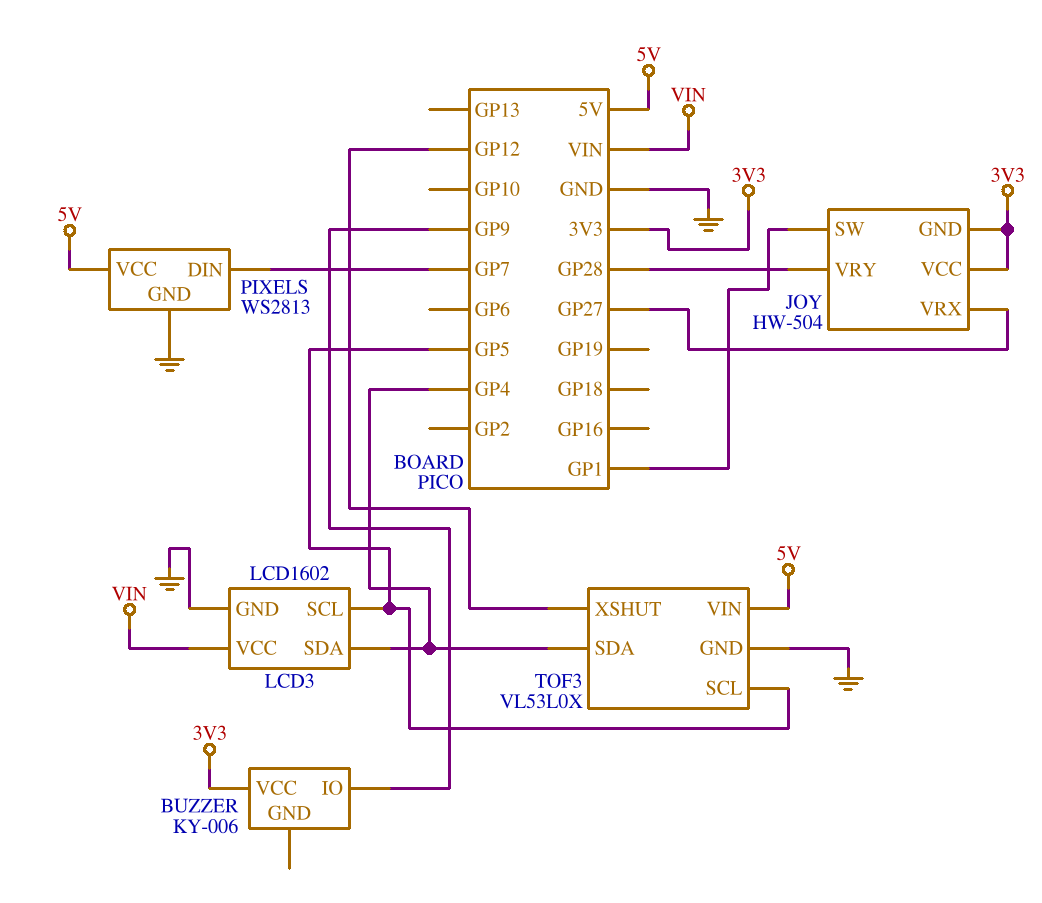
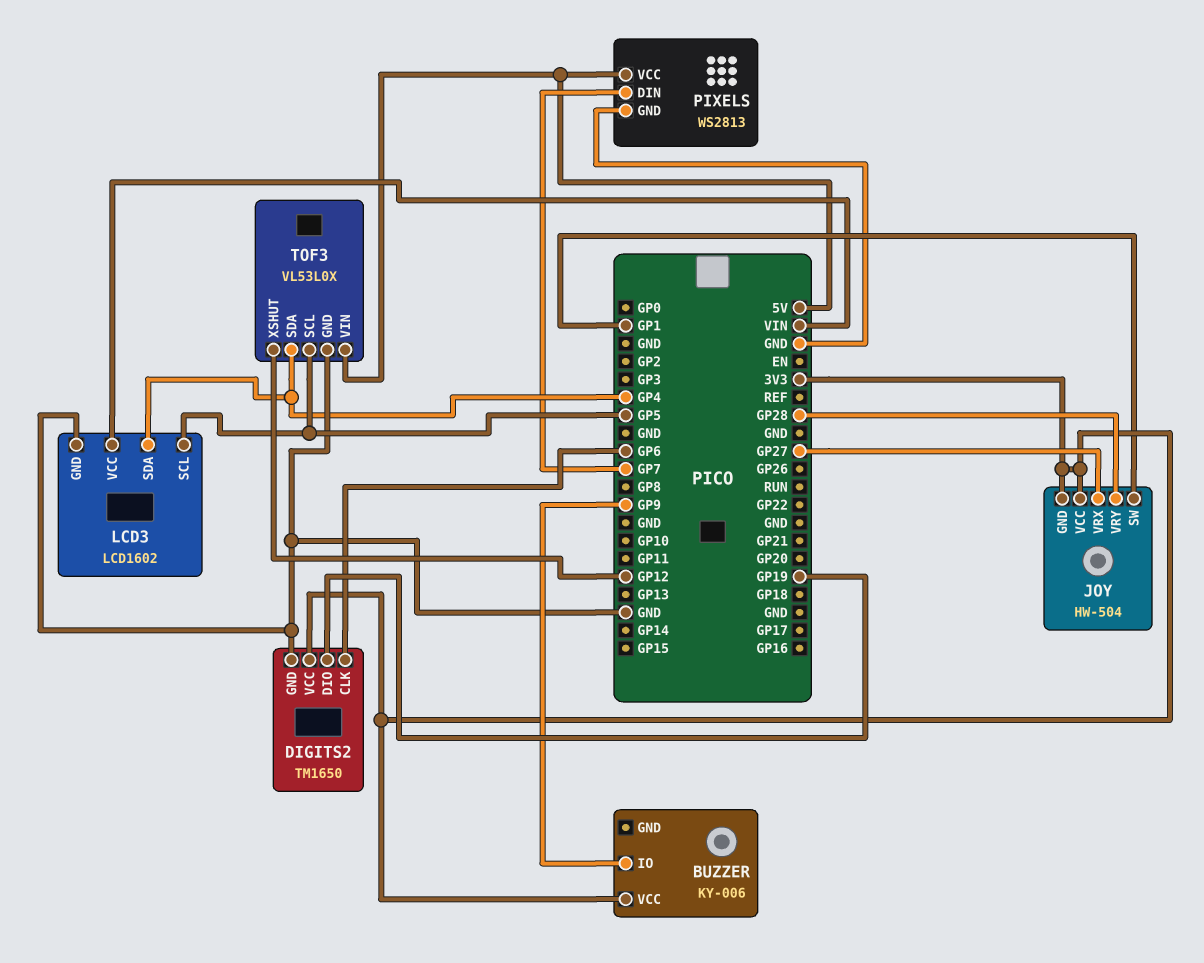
DIGITS2: none -> TM1650
DIGITS2 pin CLK: none -> GP6
DIGITS2 pin DIO: none -> GP19
DIGITS2 pin GND: none -> GND
DIGITS2 pin VCC: none -> 3V3

